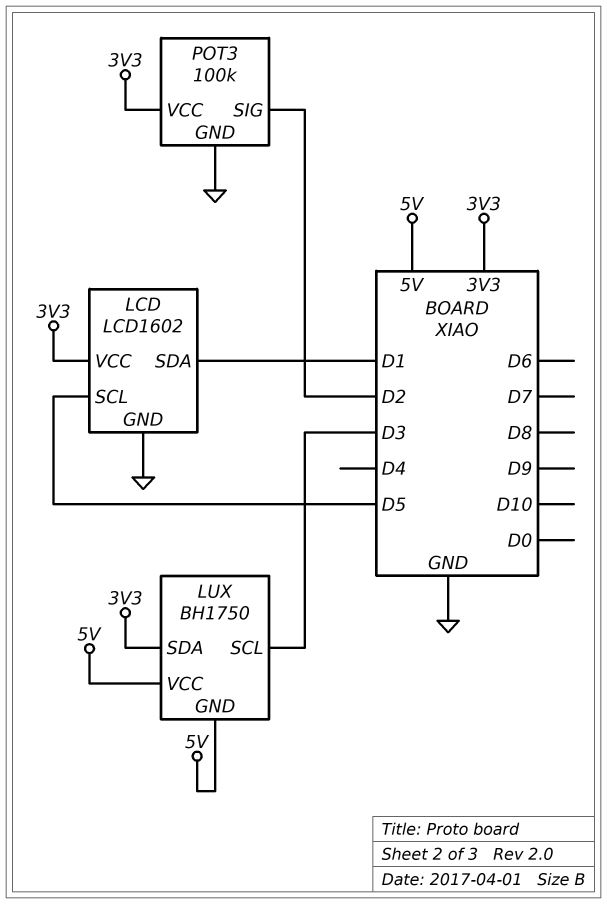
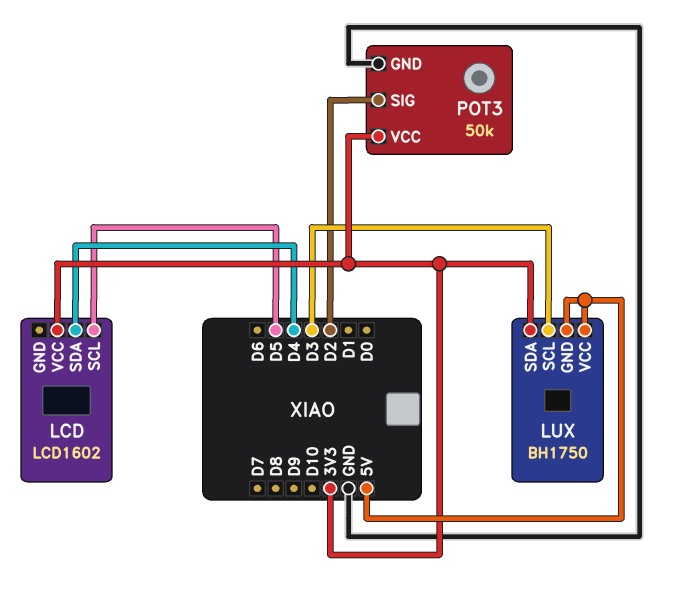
LCD pin GND: GND -> none
LCD pin SDA: D1 -> D4
POT3: 100k -> 50k

